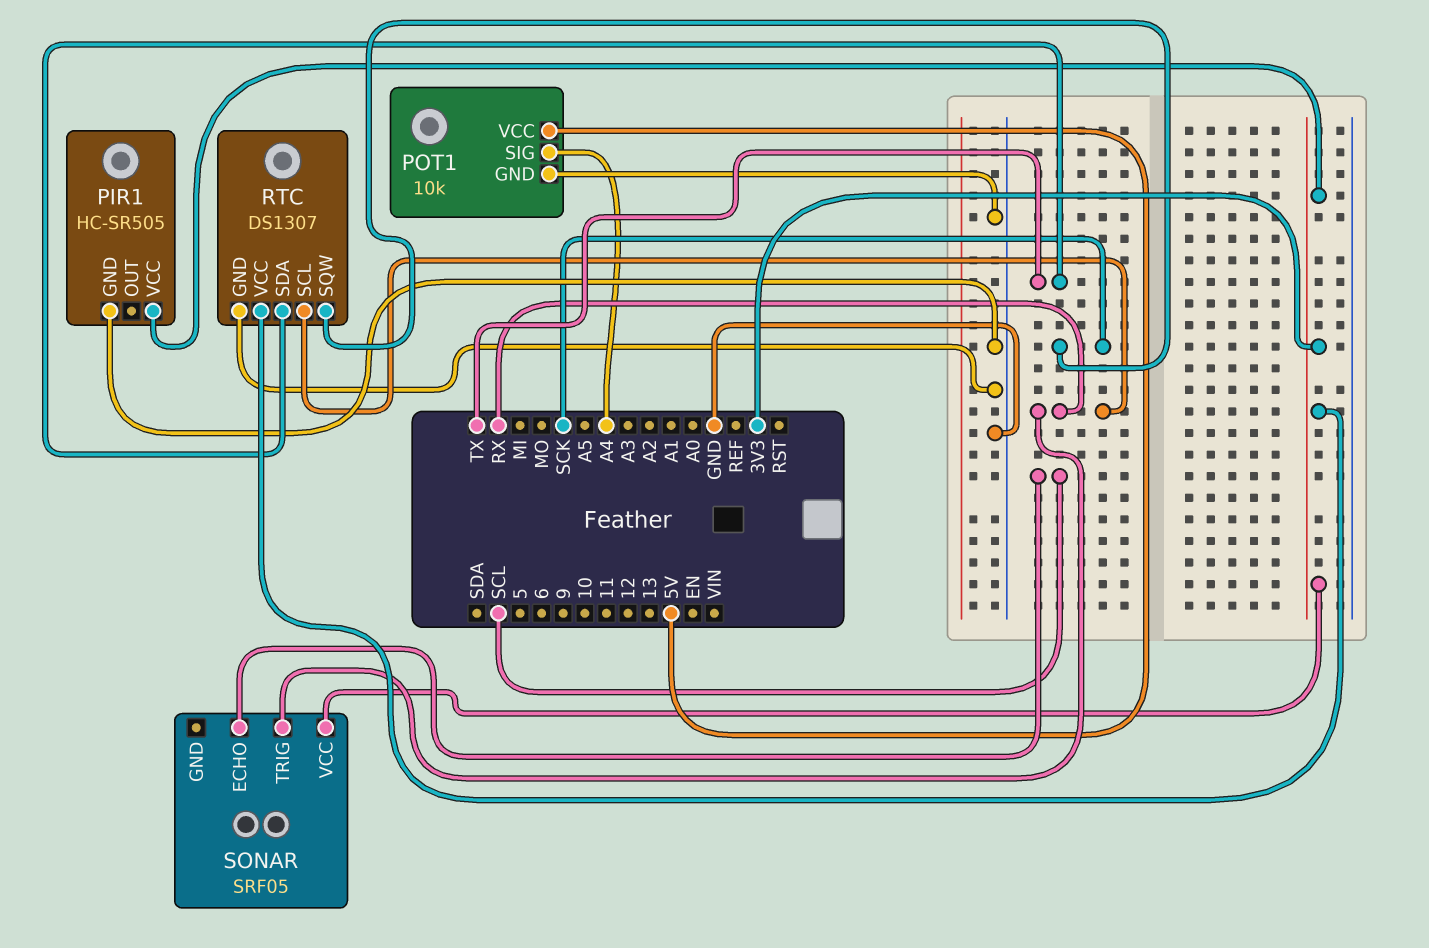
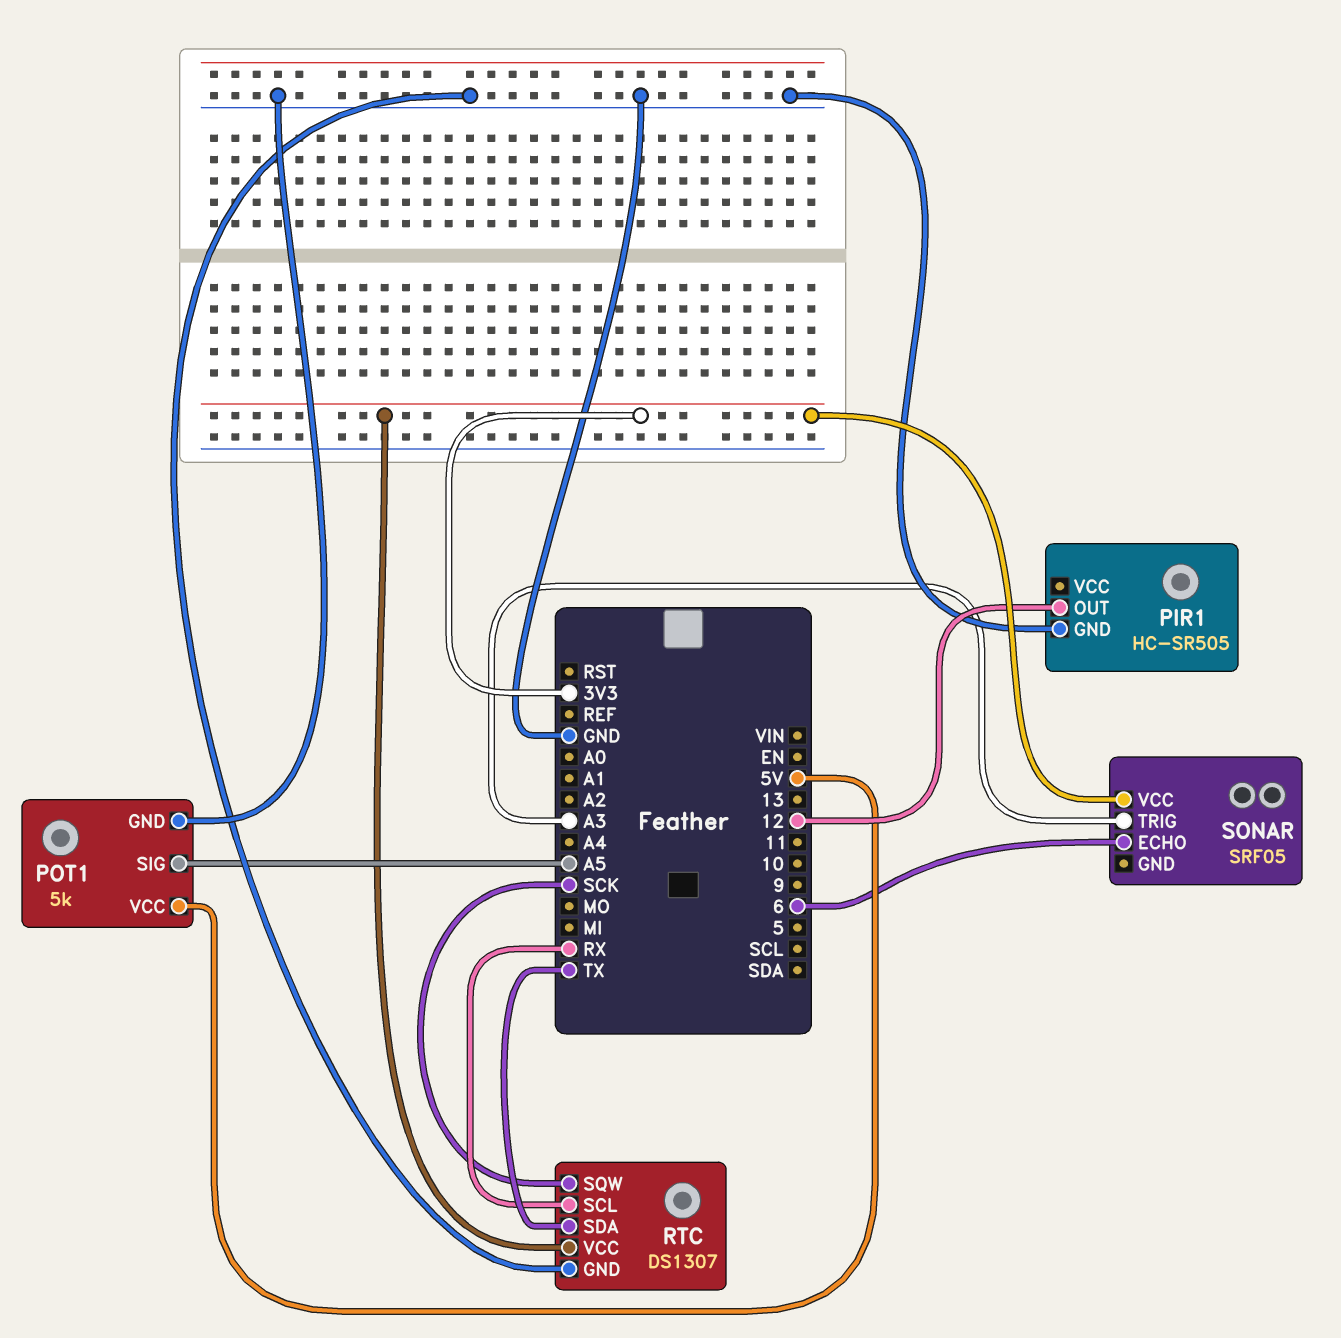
PIR1 pin OUT: none -> 12
PIR1 pin VCC: 3V3 -> none
POT1: 10k -> 5k
POT1 pin SIG: A4 -> A5
SONAR pin ECHO: SCL -> 6
SONAR pin TRIG: RX -> A3

